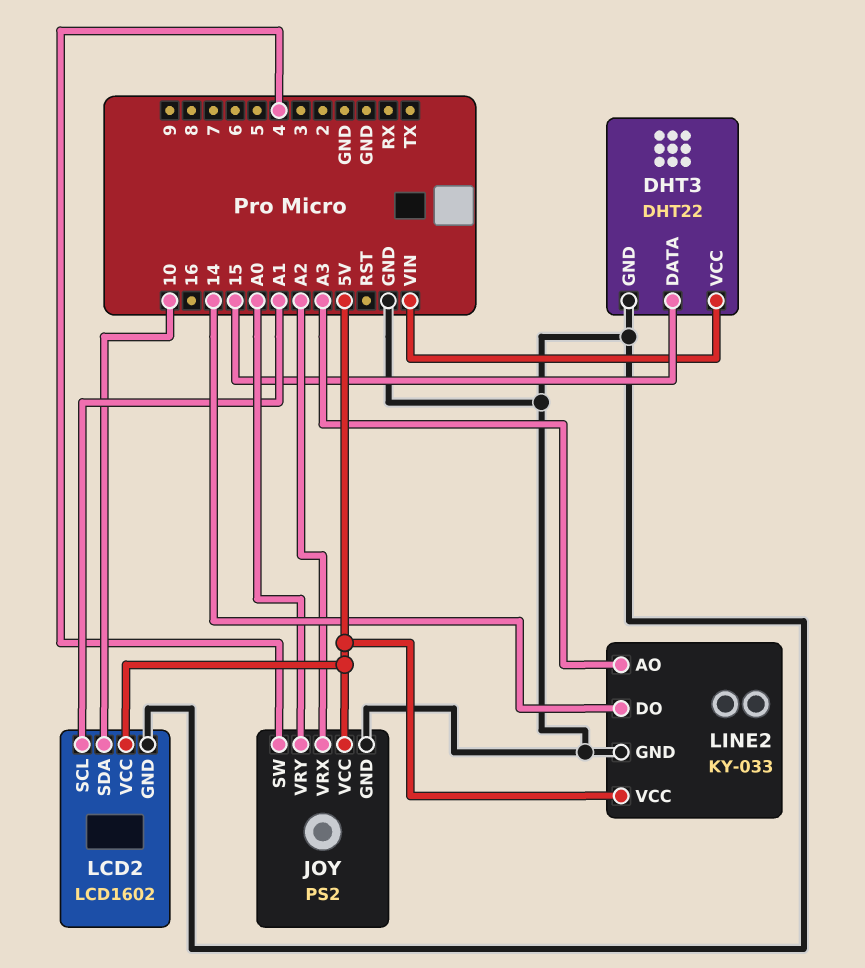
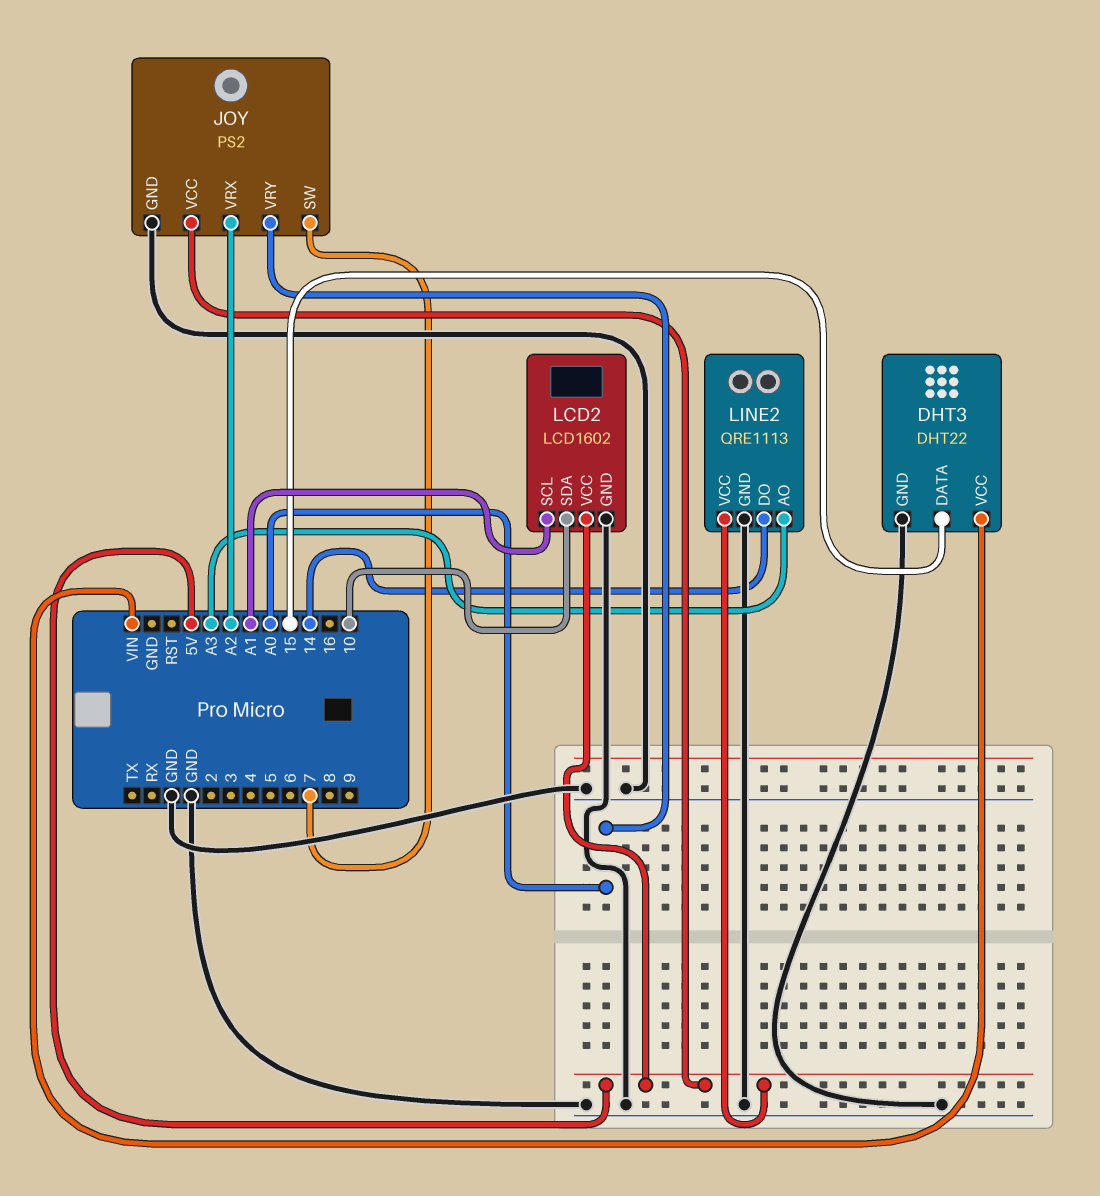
JOY pin SW: 4 -> 7
LINE2: KY-033 -> QRE1113

